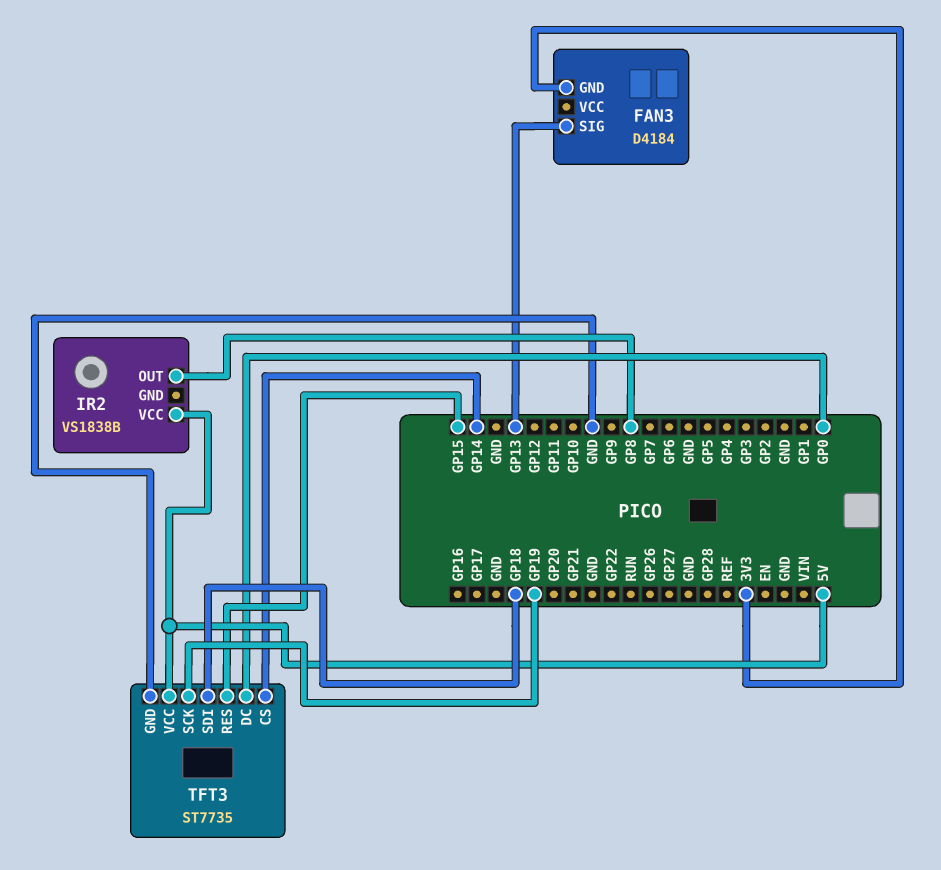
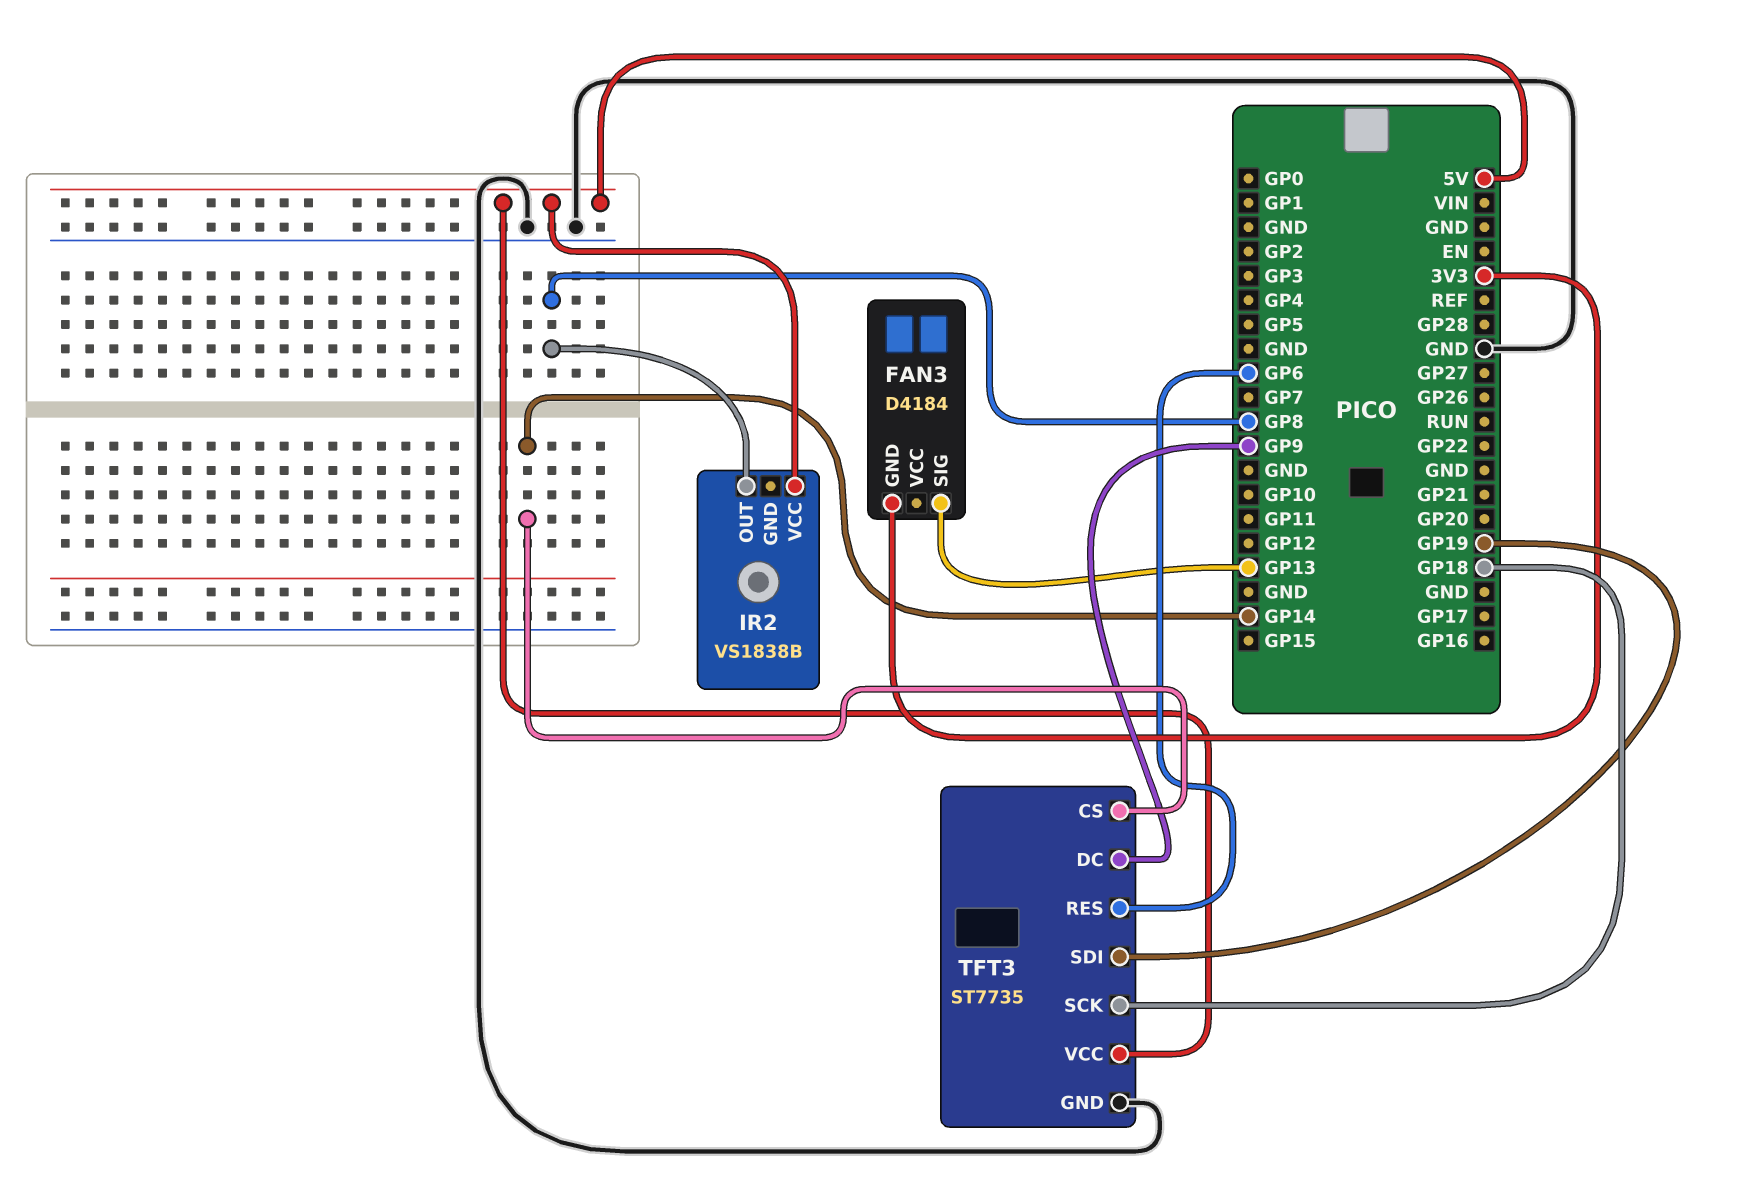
TFT3 pin DC: GP0 -> GP9
TFT3 pin RES: GP15 -> GP6
TFT3 pin SCK: GP19 -> GP18
TFT3 pin SDI: GP18 -> GP19

